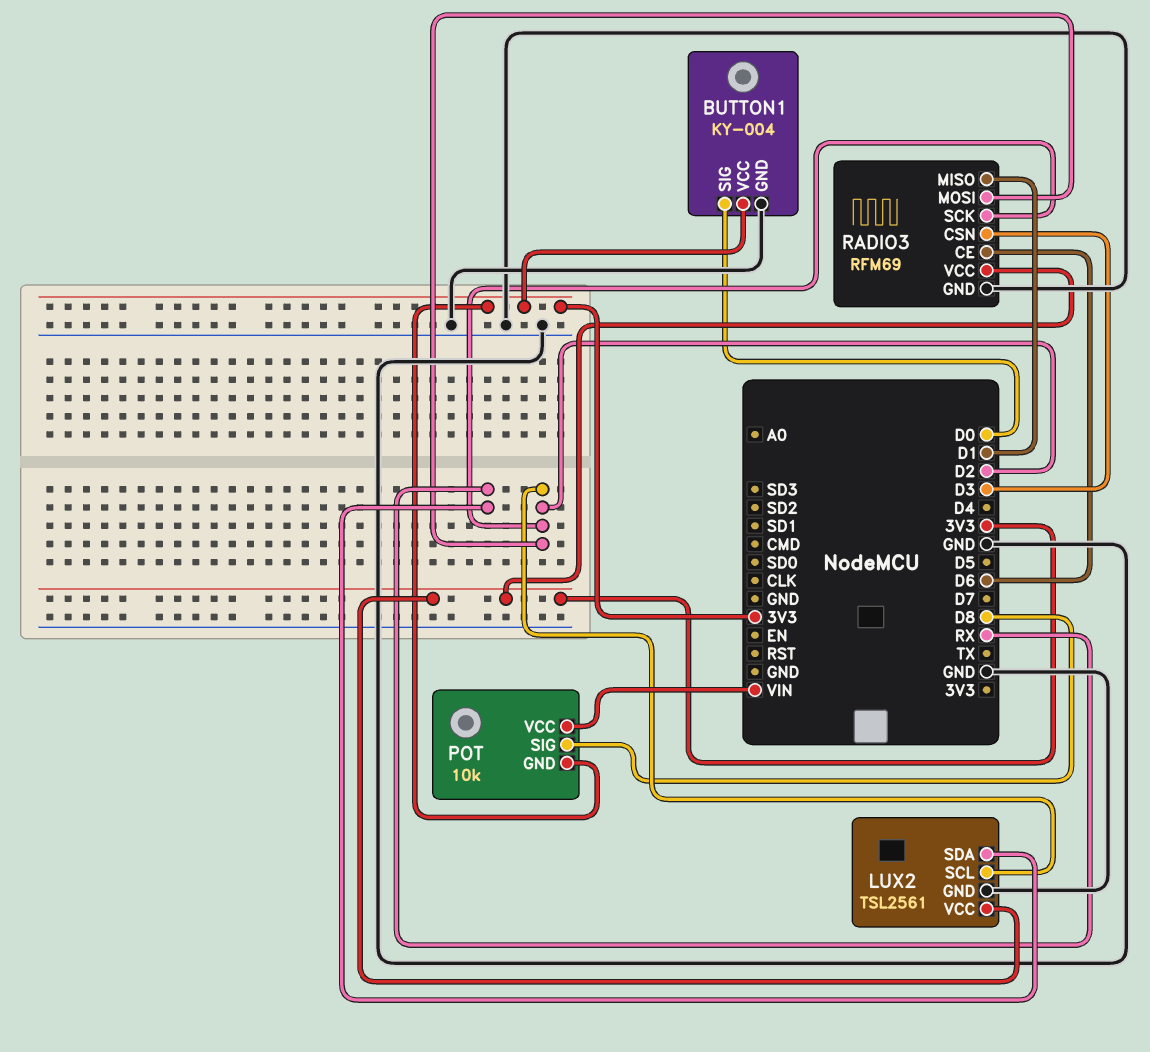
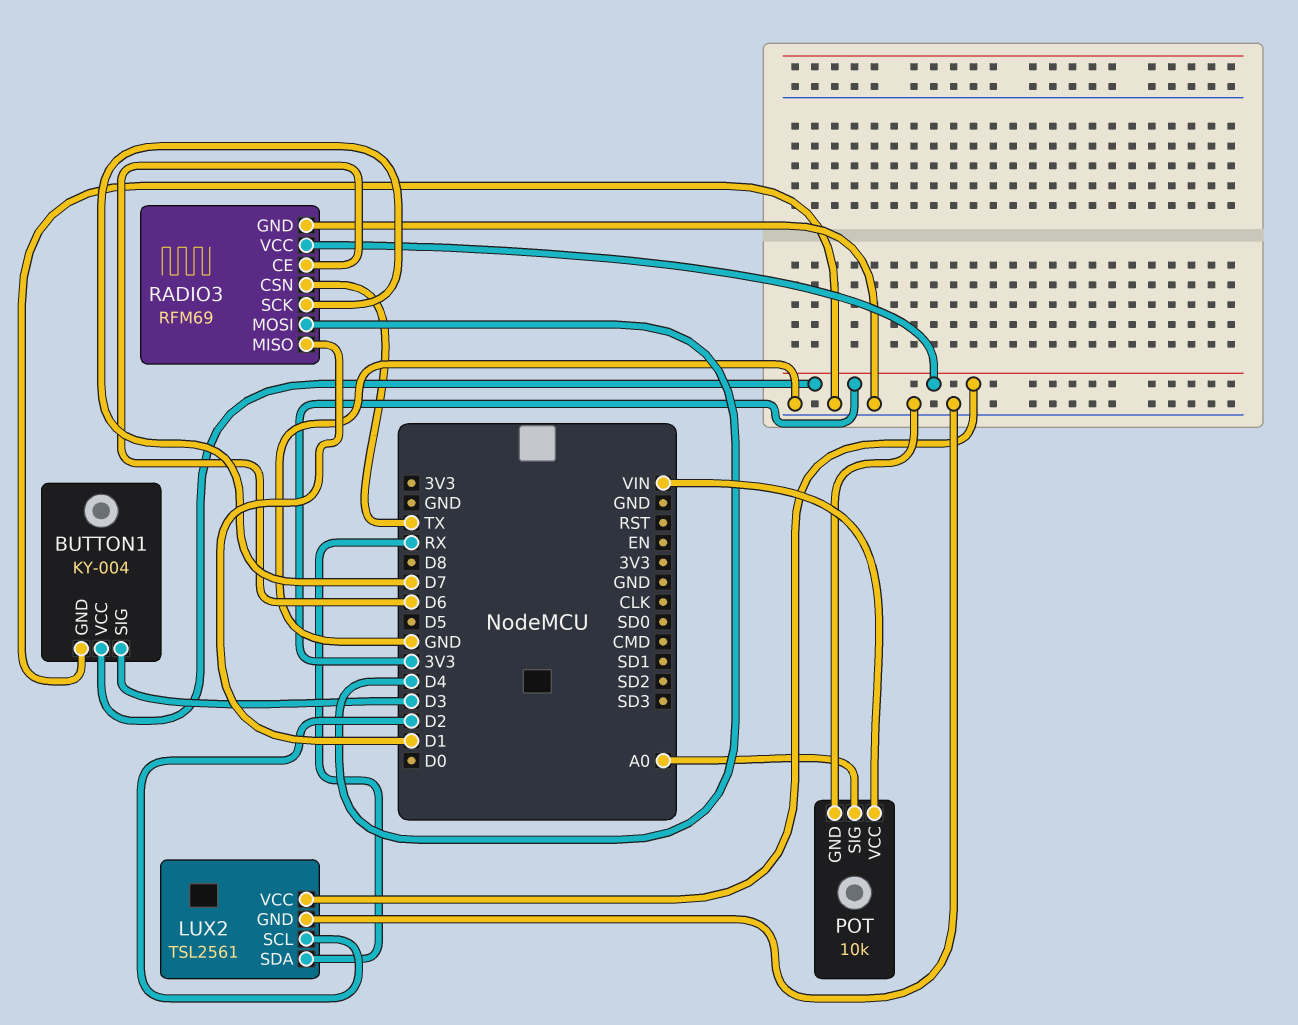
BUTTON1 pin SIG: D0 -> D3
POT pin GND: 3V3 -> GND
POT pin SIG: D8 -> A0
RADIO3 pin CSN: D3 -> TX
RADIO3 pin MOSI: D2 -> D4
RADIO3 pin SCK: D2 -> D7

